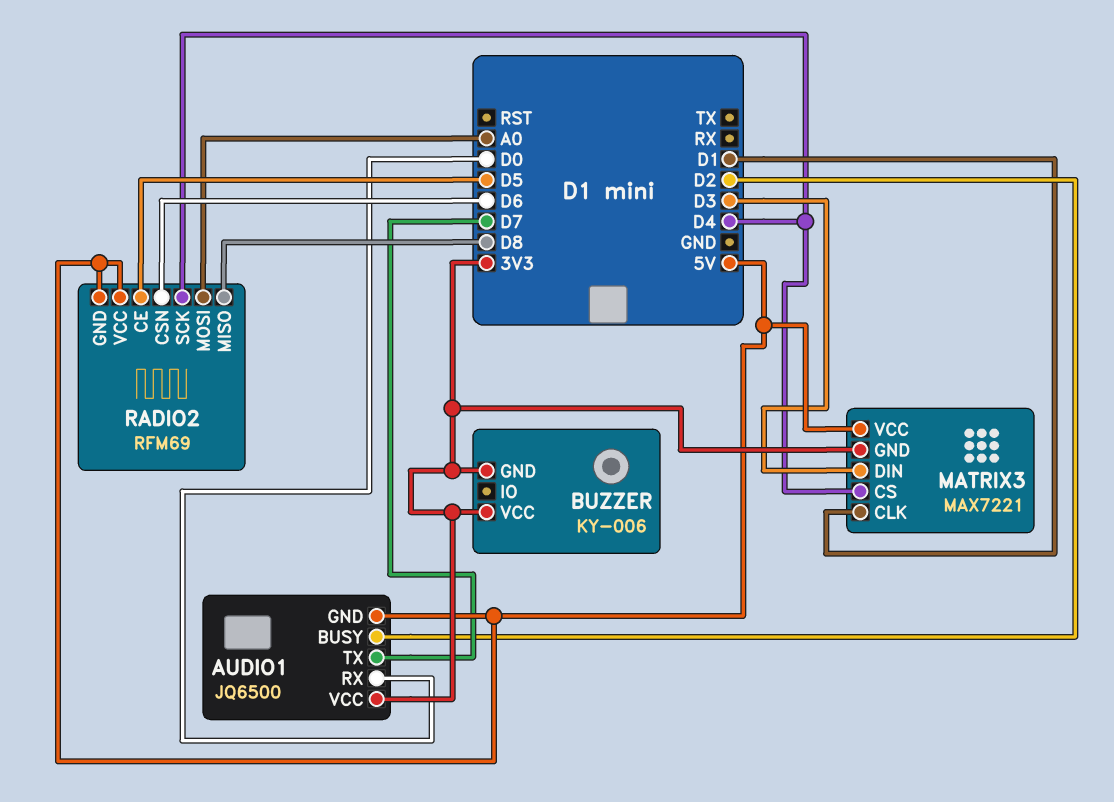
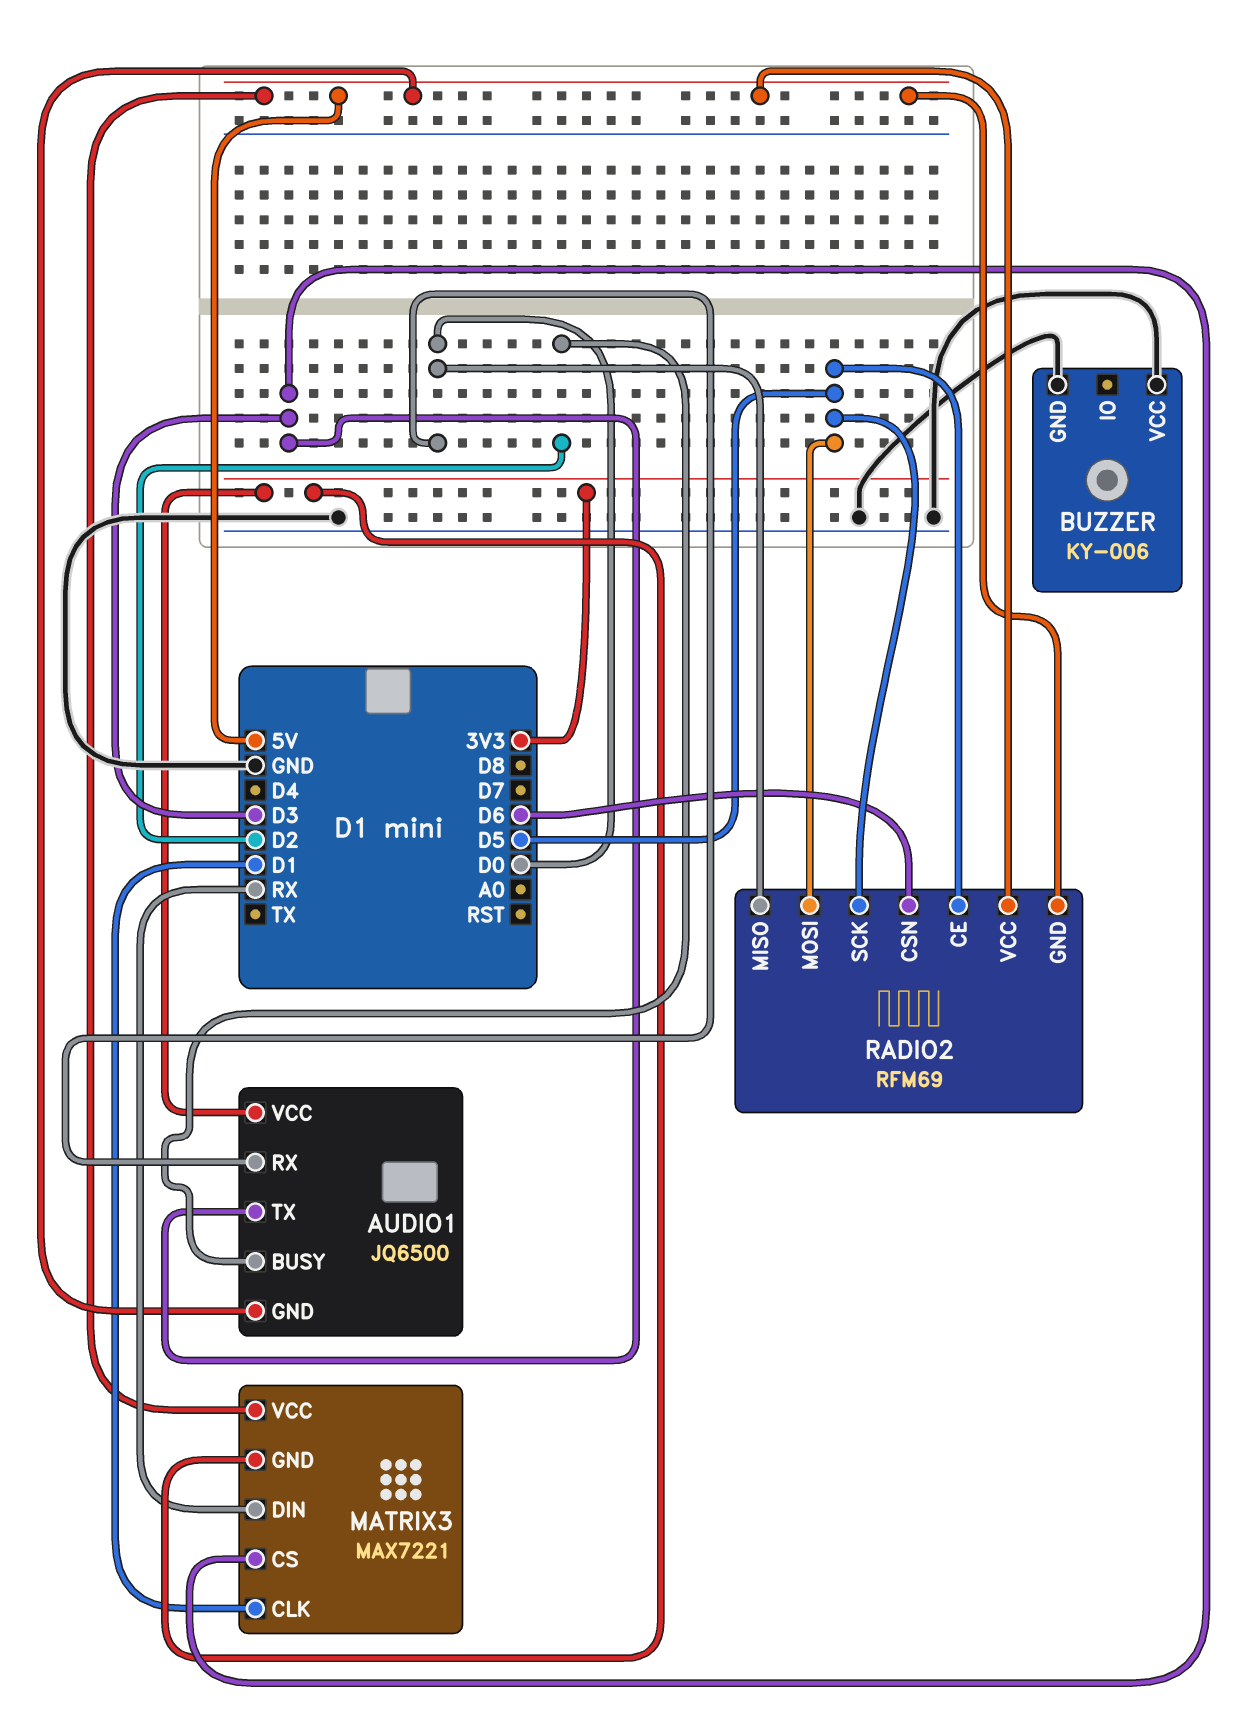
AUDIO1 pin TX: D7 -> D3
BUZZER pin GND: 3V3 -> GND
BUZZER pin VCC: 3V3 -> GND
MATRIX3 pin CS: D4 -> D3
MATRIX3 pin DIN: D3 -> RX
RADIO2 pin MISO: D8 -> D0
RADIO2 pin MOSI: A0 -> D5
RADIO2 pin SCK: D4 -> D5

